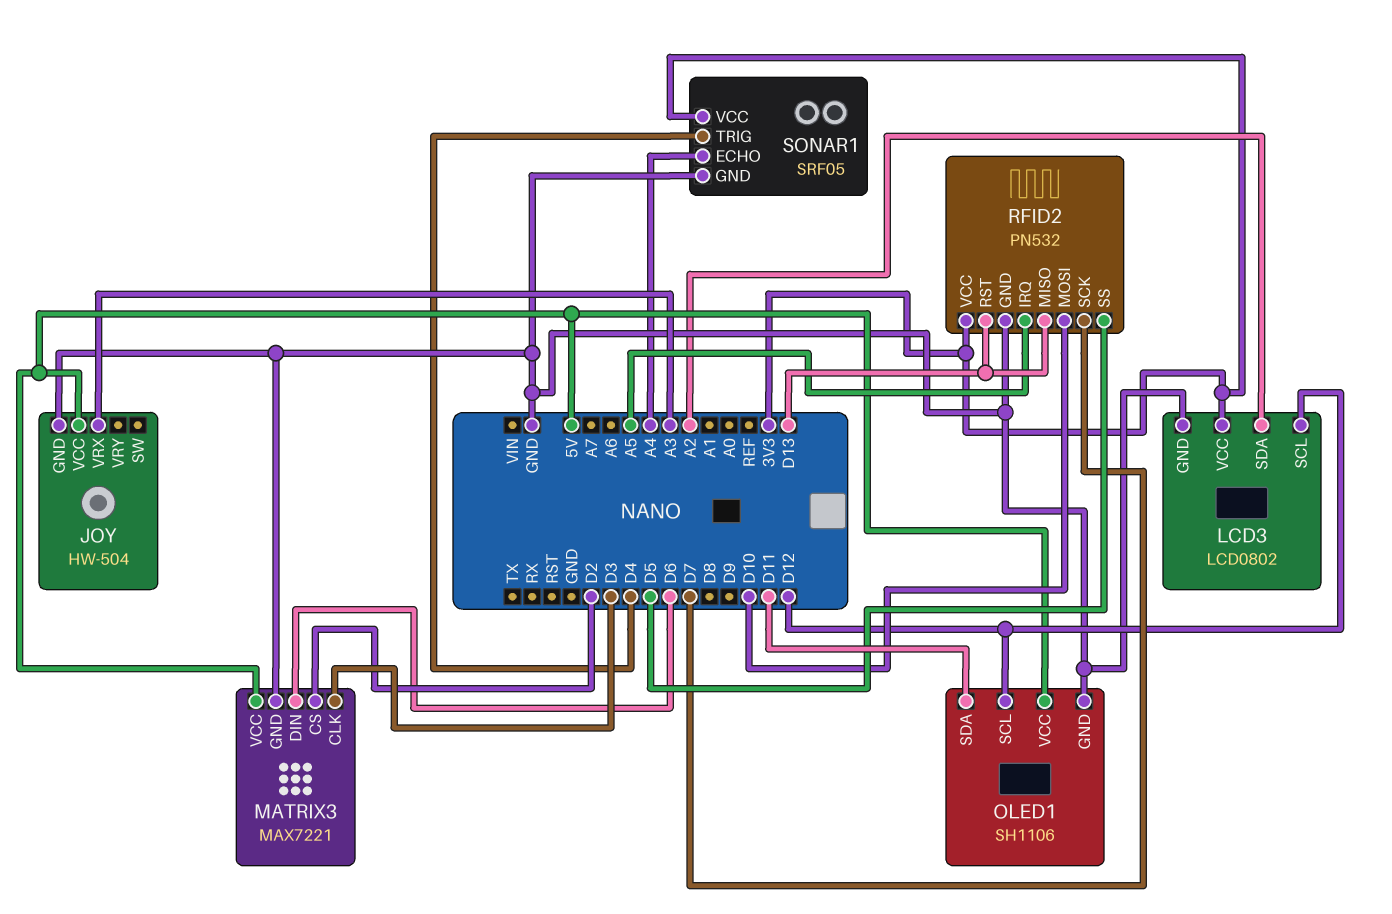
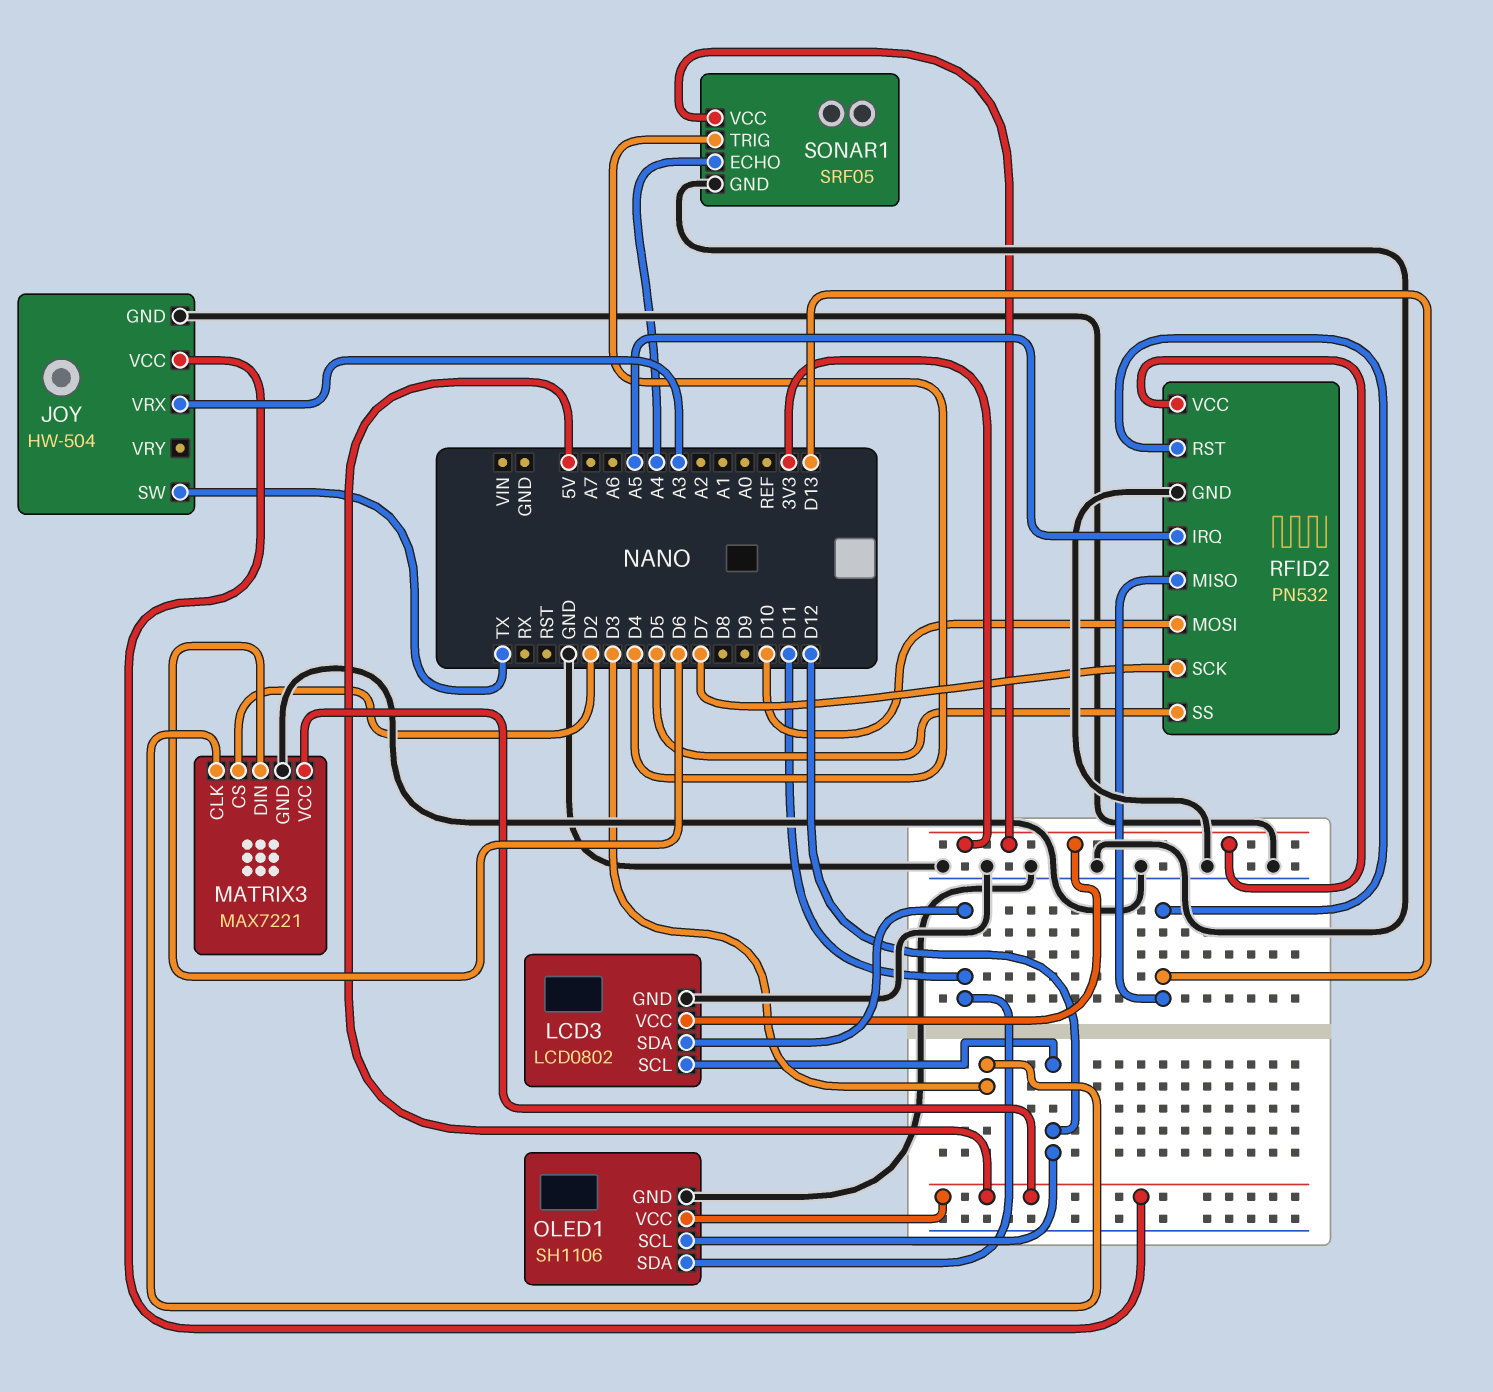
JOY pin SW: none -> TX
LCD3 pin SDA: A2 -> D11

